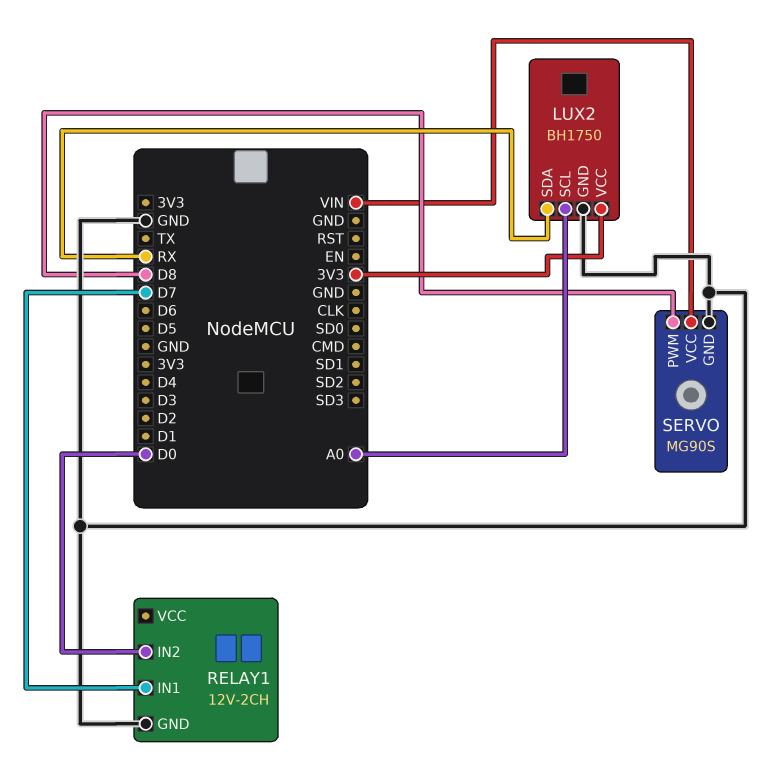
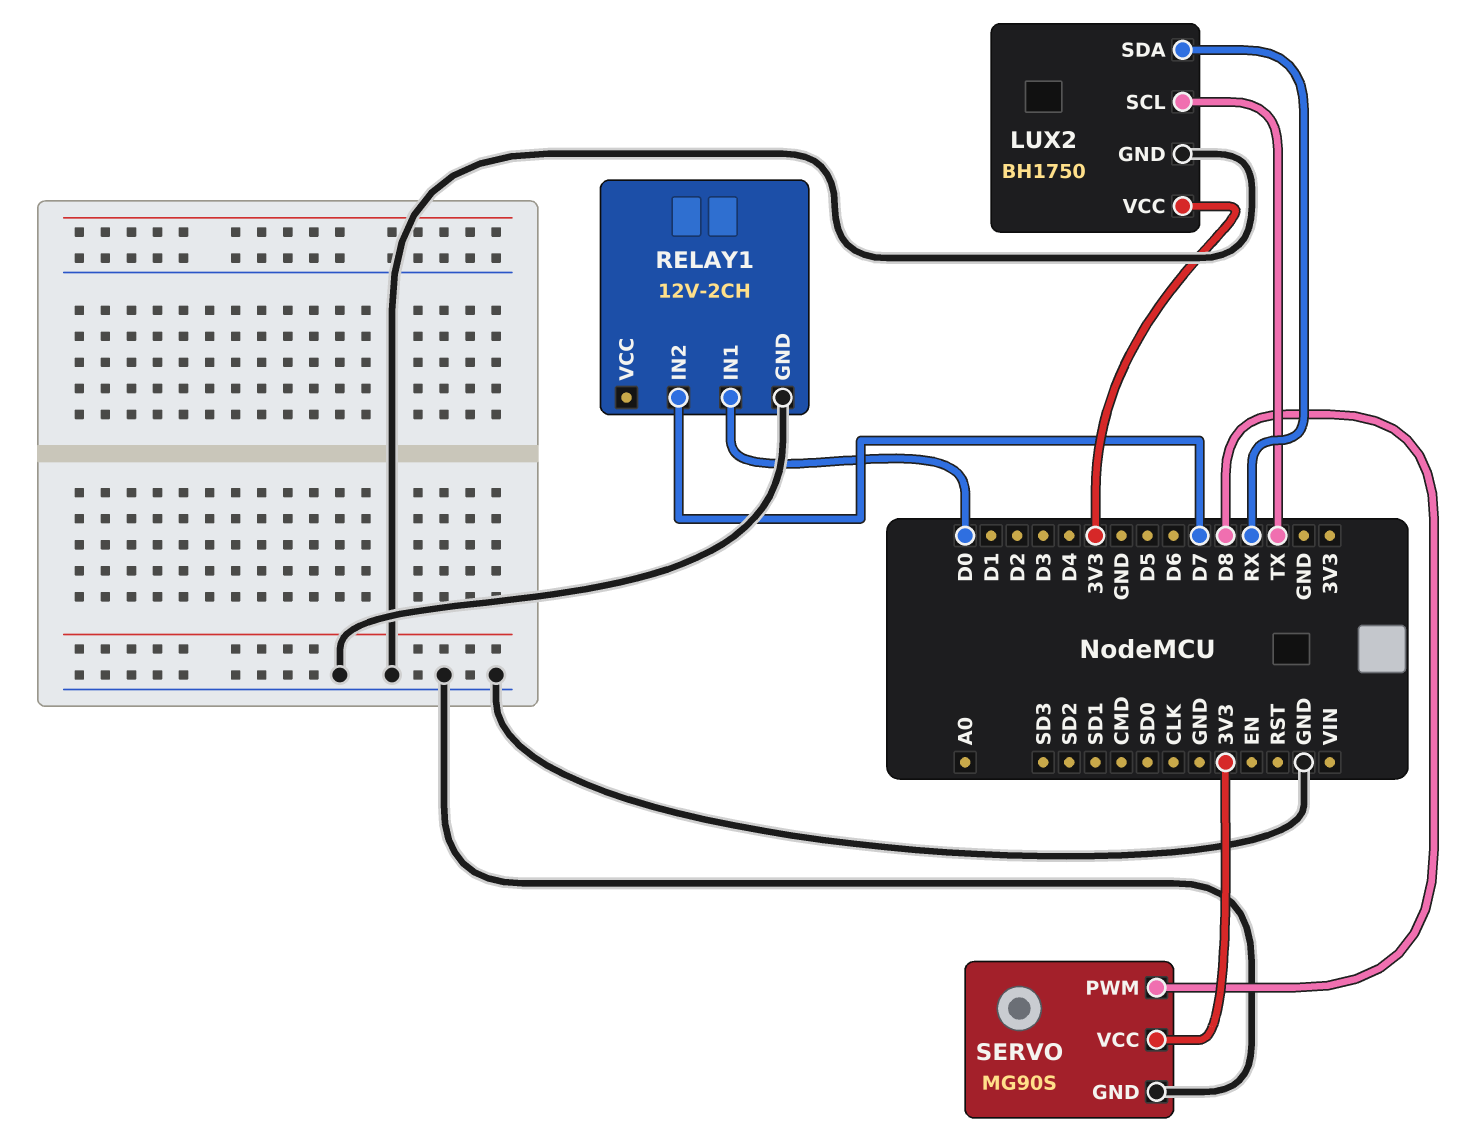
LUX2 pin SCL: A0 -> TX
RELAY1 pin IN1: D7 -> D0
RELAY1 pin IN2: D0 -> D7
SERVO pin VCC: VIN -> 3V3

